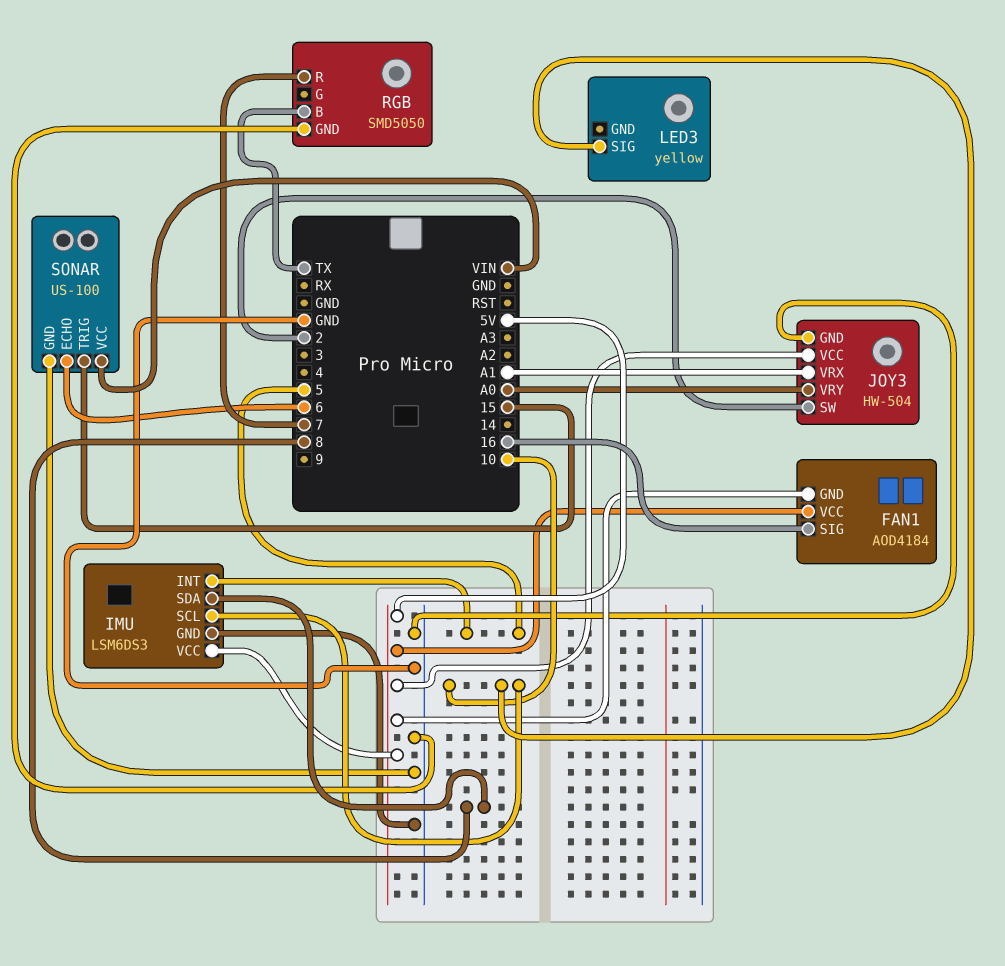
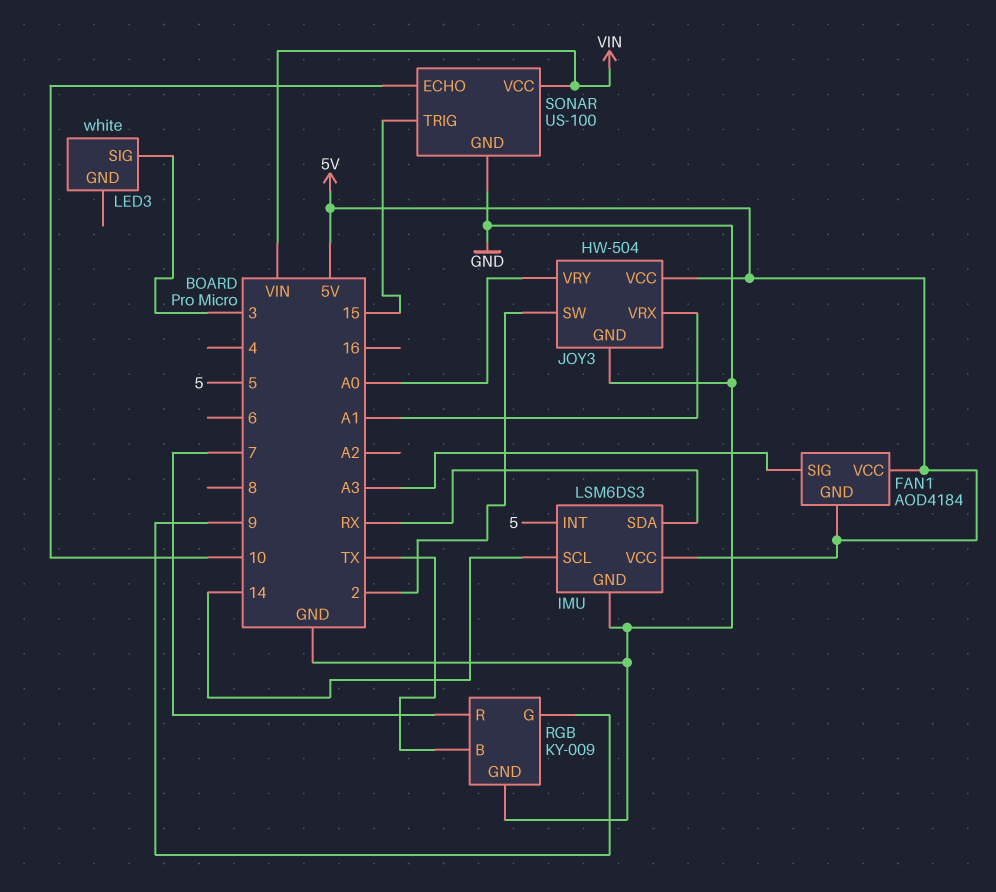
FAN1 pin SIG: 16 -> A3
IMU pin SCL: 10 -> 14
IMU pin SDA: 8 -> RX
LED3: yellow -> white
LED3 pin SIG: 10 -> 3
RGB: SMD5050 -> KY-009
RGB pin G: none -> 9
SONAR pin ECHO: 6 -> 10

